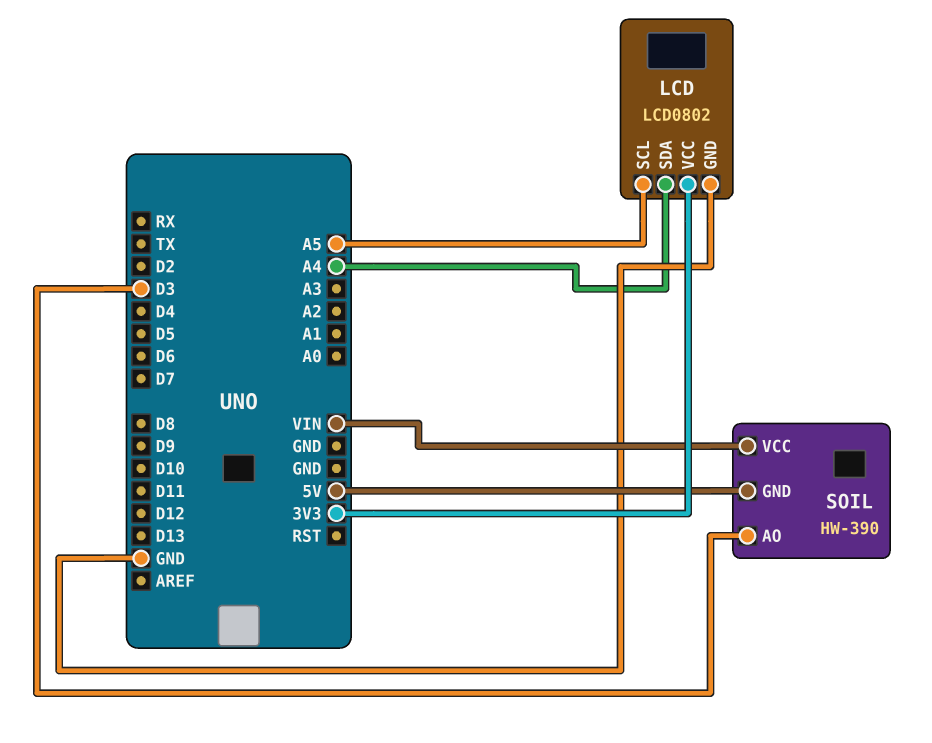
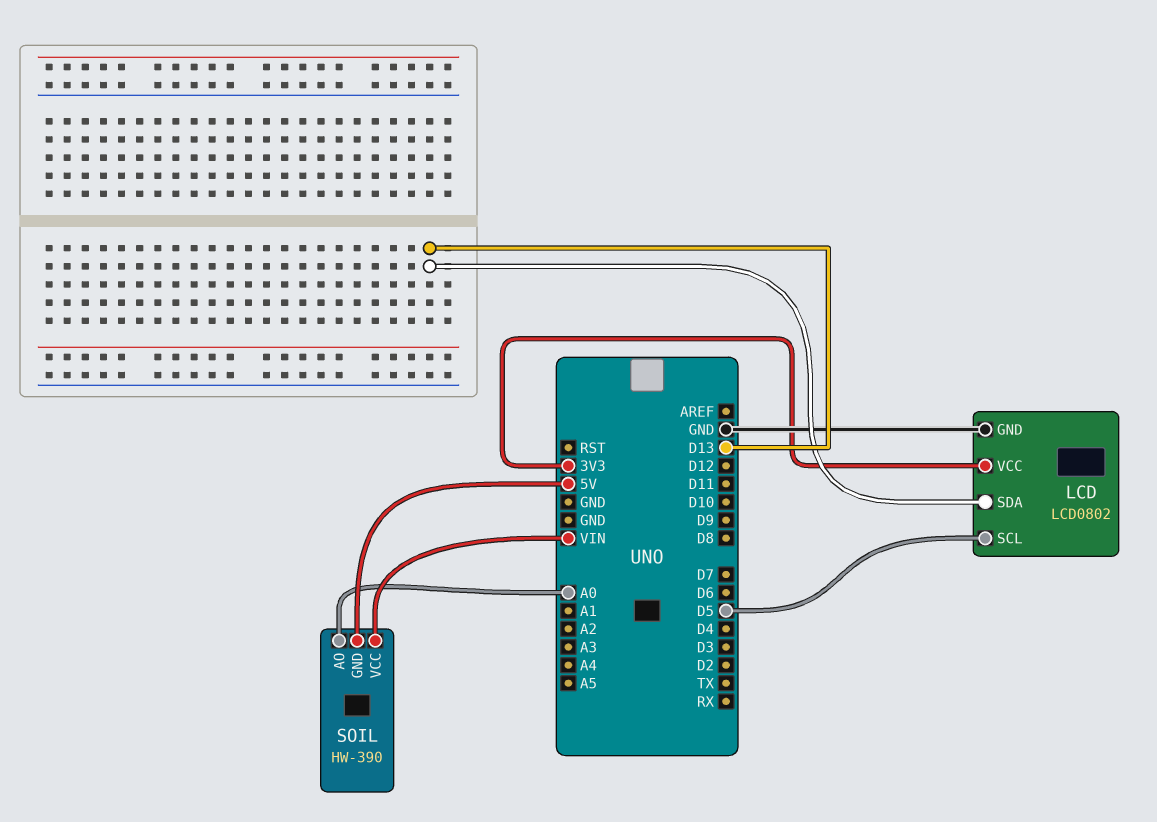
LCD pin SCL: A5 -> D5
LCD pin SDA: A4 -> D13
SOIL pin AO: D3 -> A0

